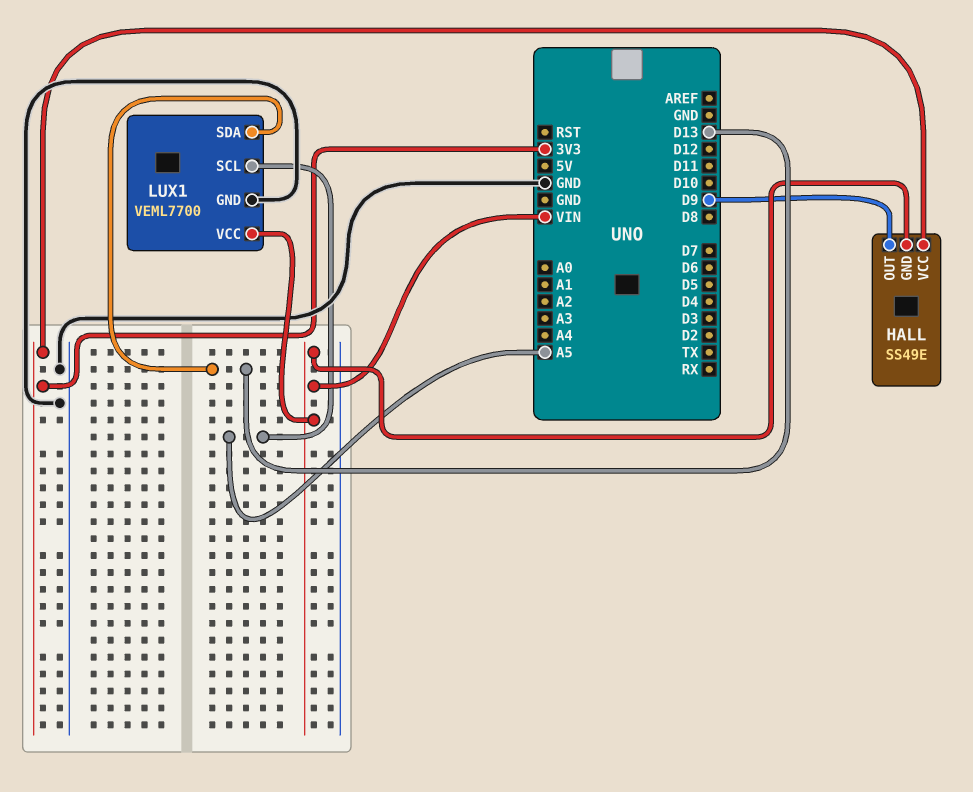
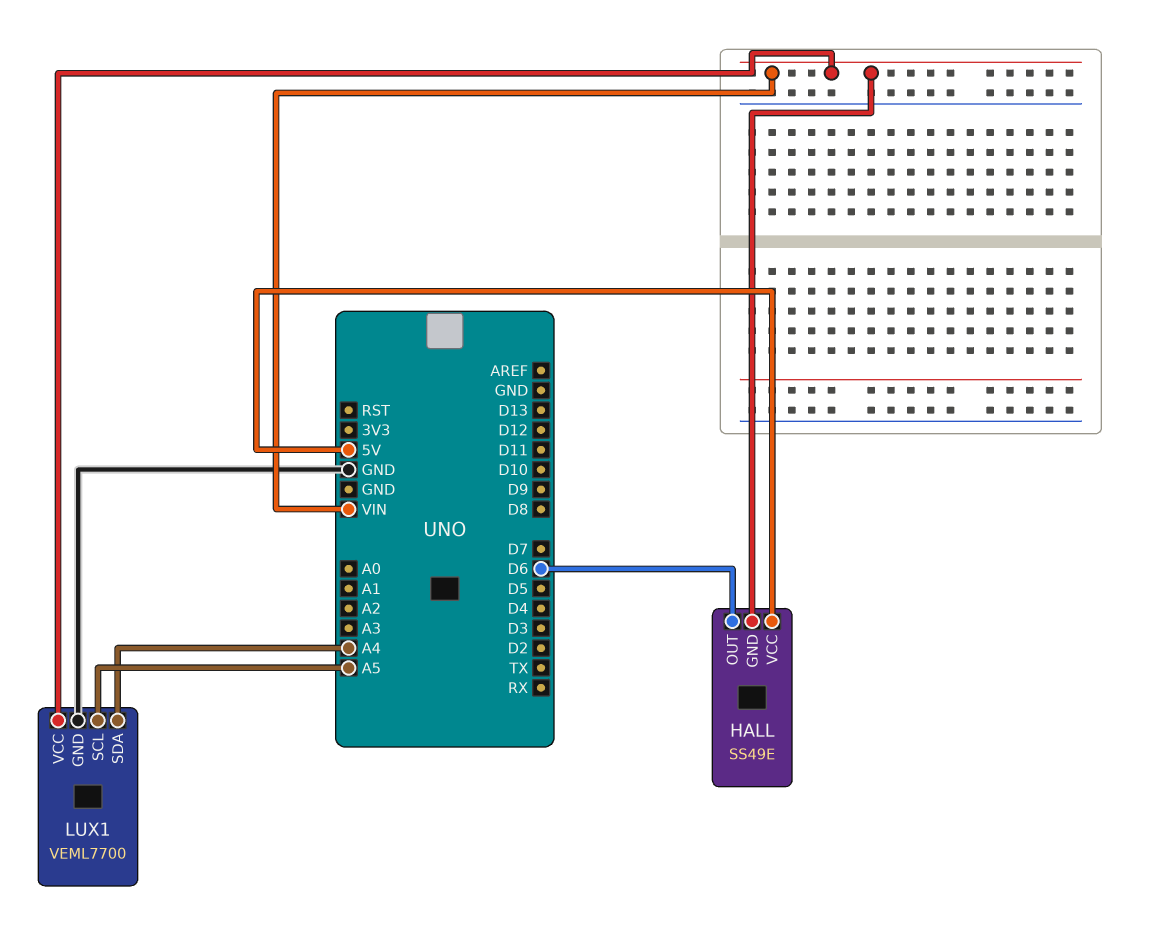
HALL pin OUT: D9 -> D6
HALL pin VCC: 3V3 -> 5V
LUX1 pin SDA: D13 -> A4

